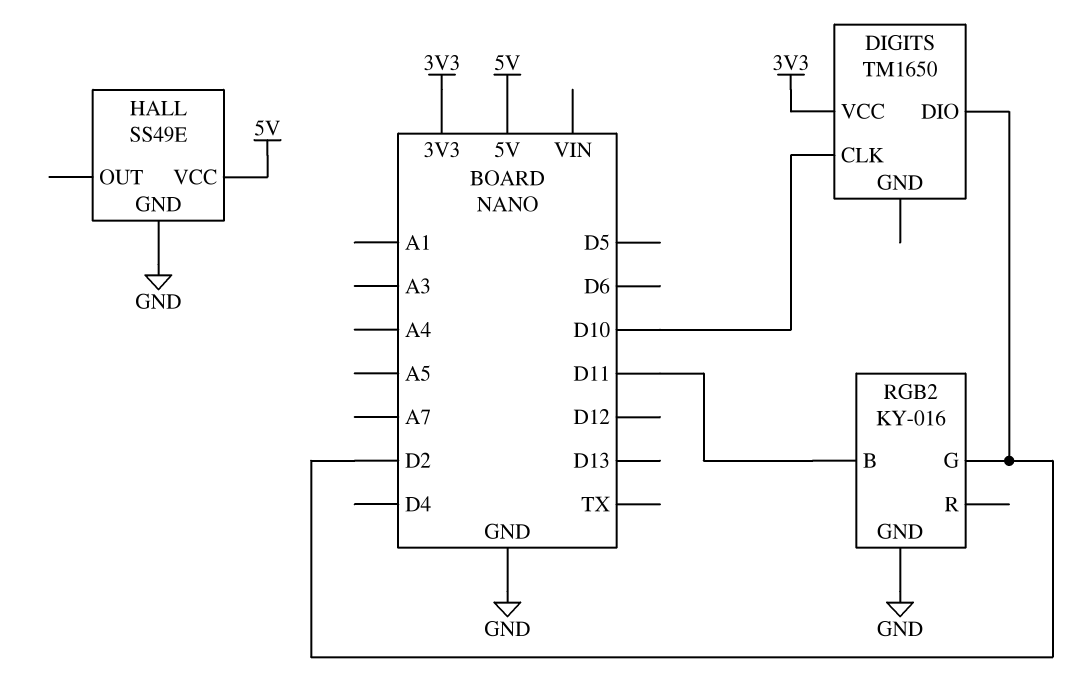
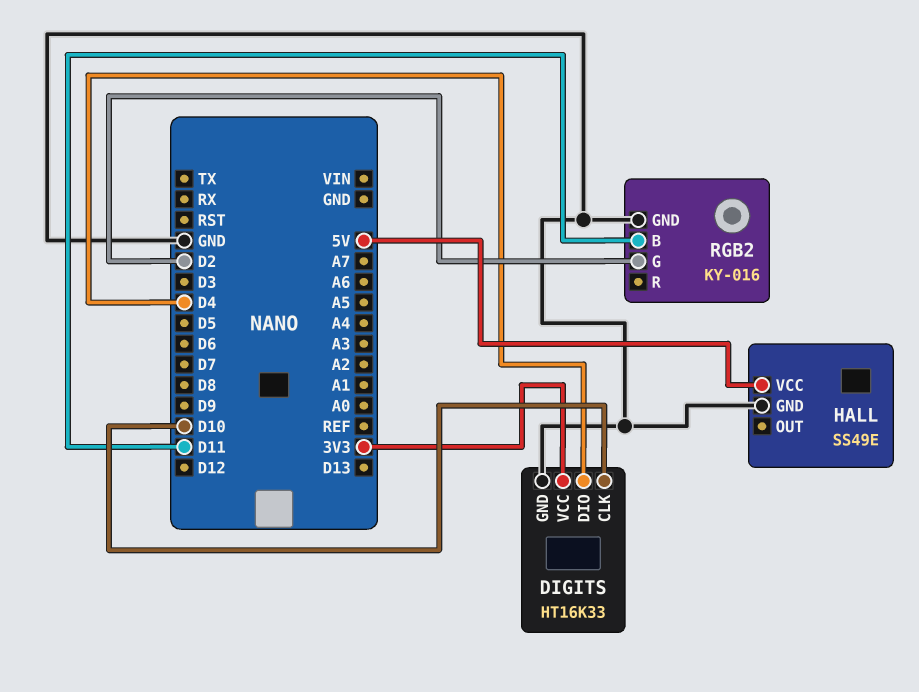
DIGITS: TM1650 -> HT16K33
DIGITS pin DIO: D2 -> D4
DIGITS pin GND: none -> GND

